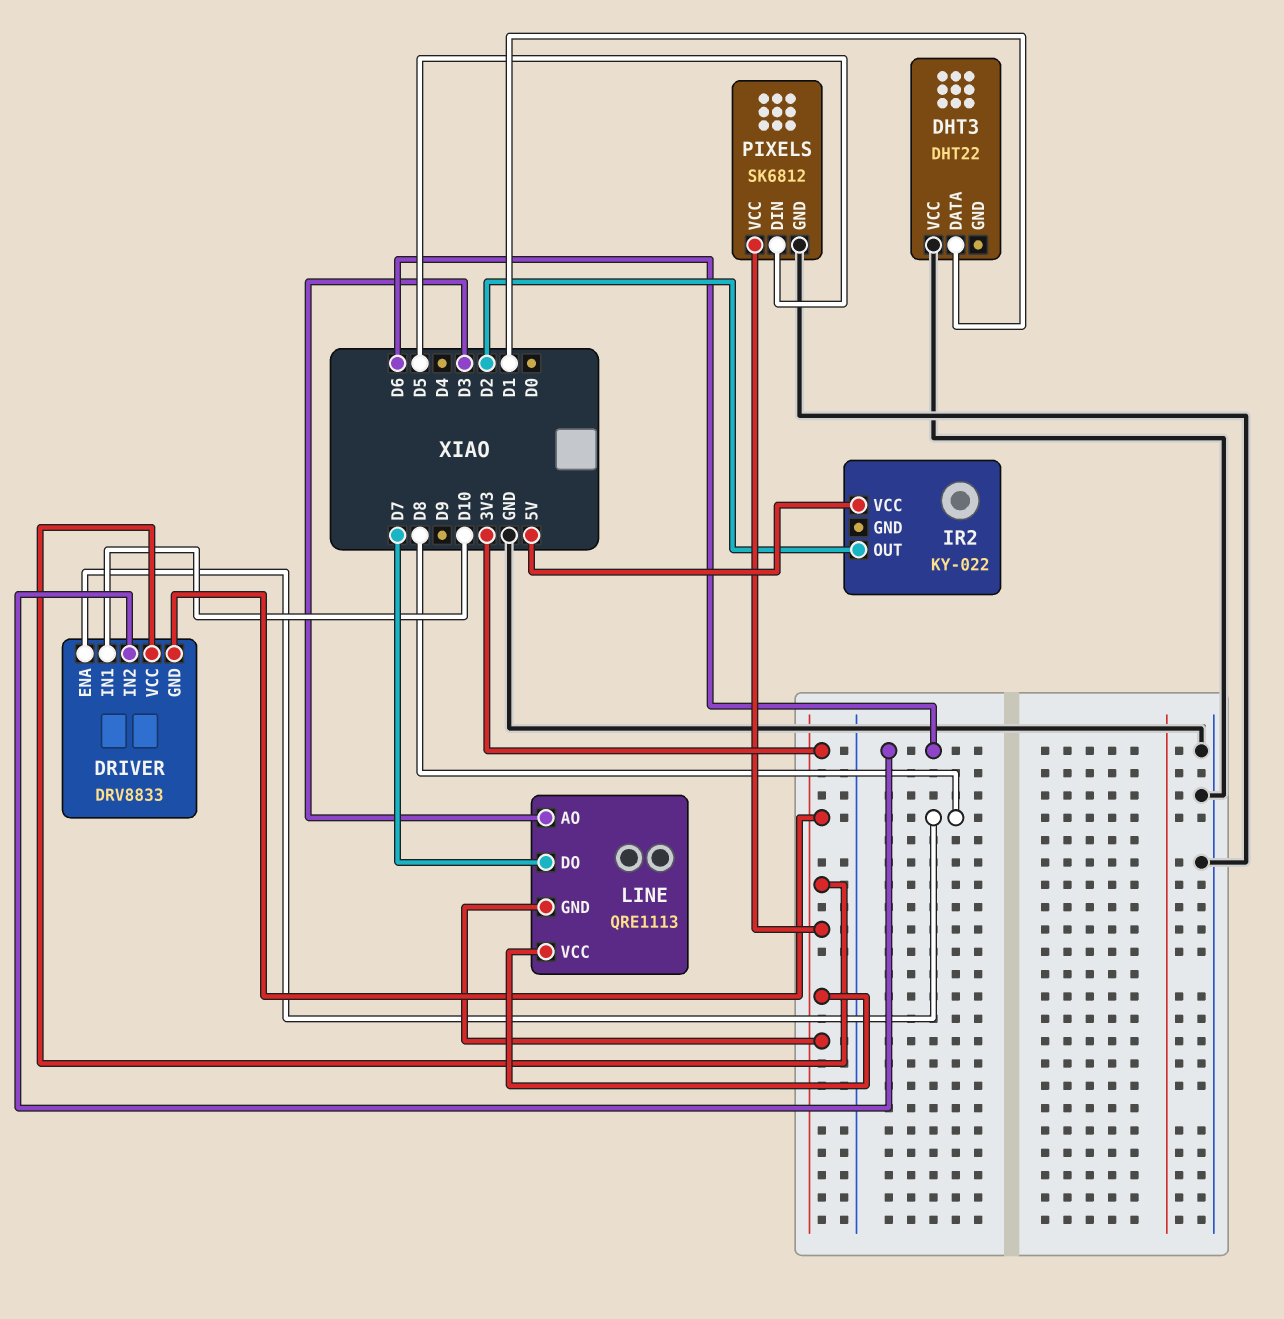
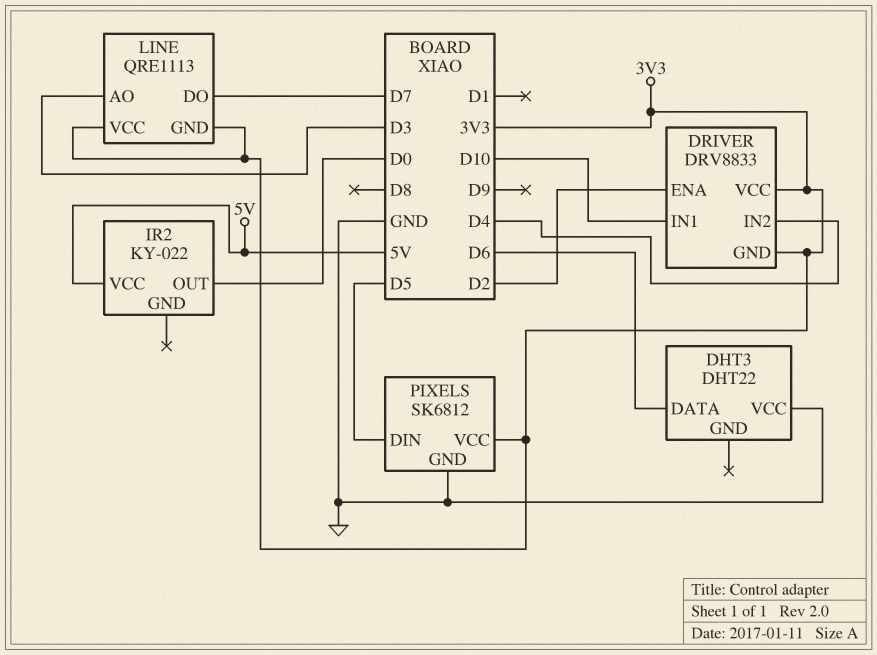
DHT3 pin DATA: D1 -> D6
DRIVER pin ENA: D8 -> D2
DRIVER pin IN2: D6 -> D4
IR2 pin OUT: D2 -> D0

